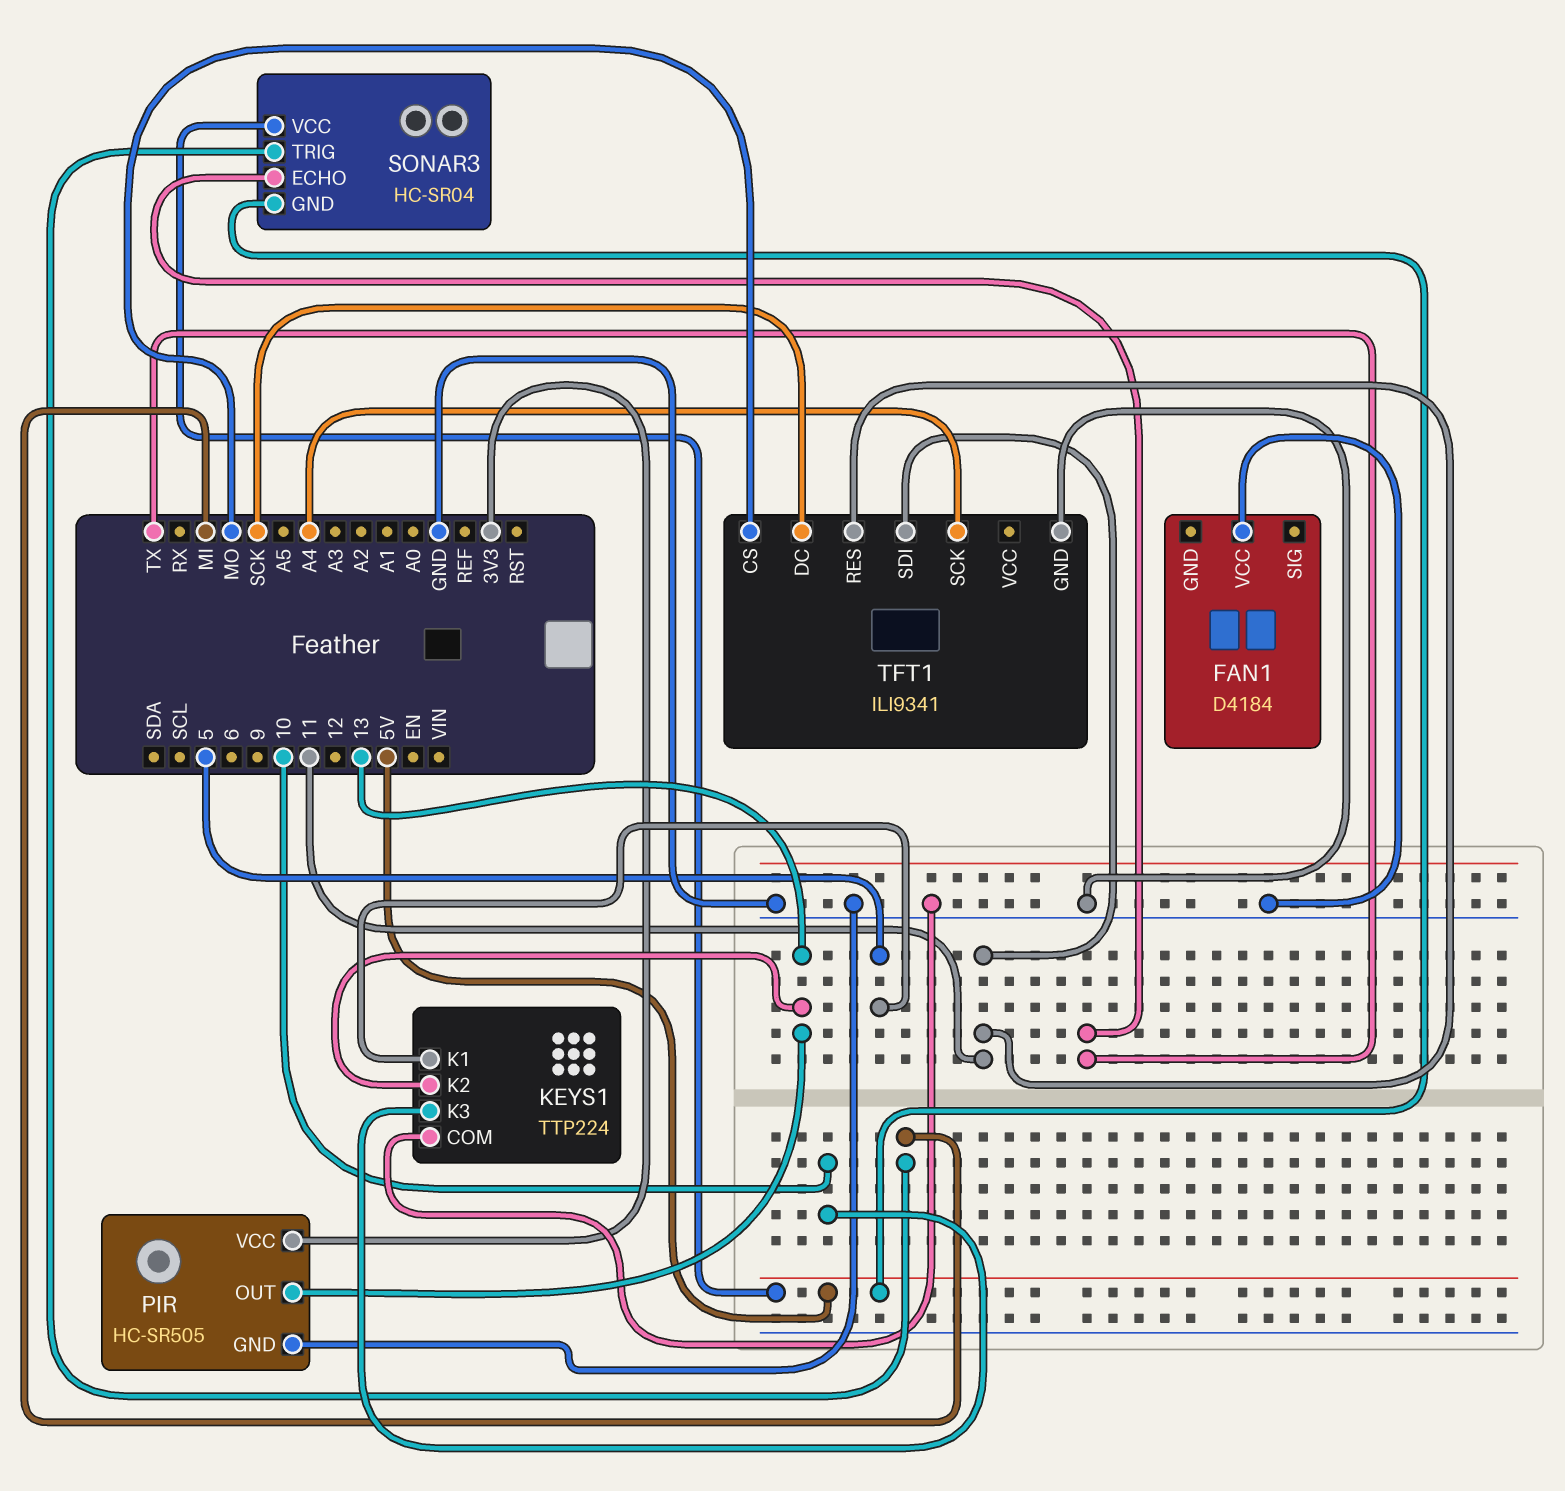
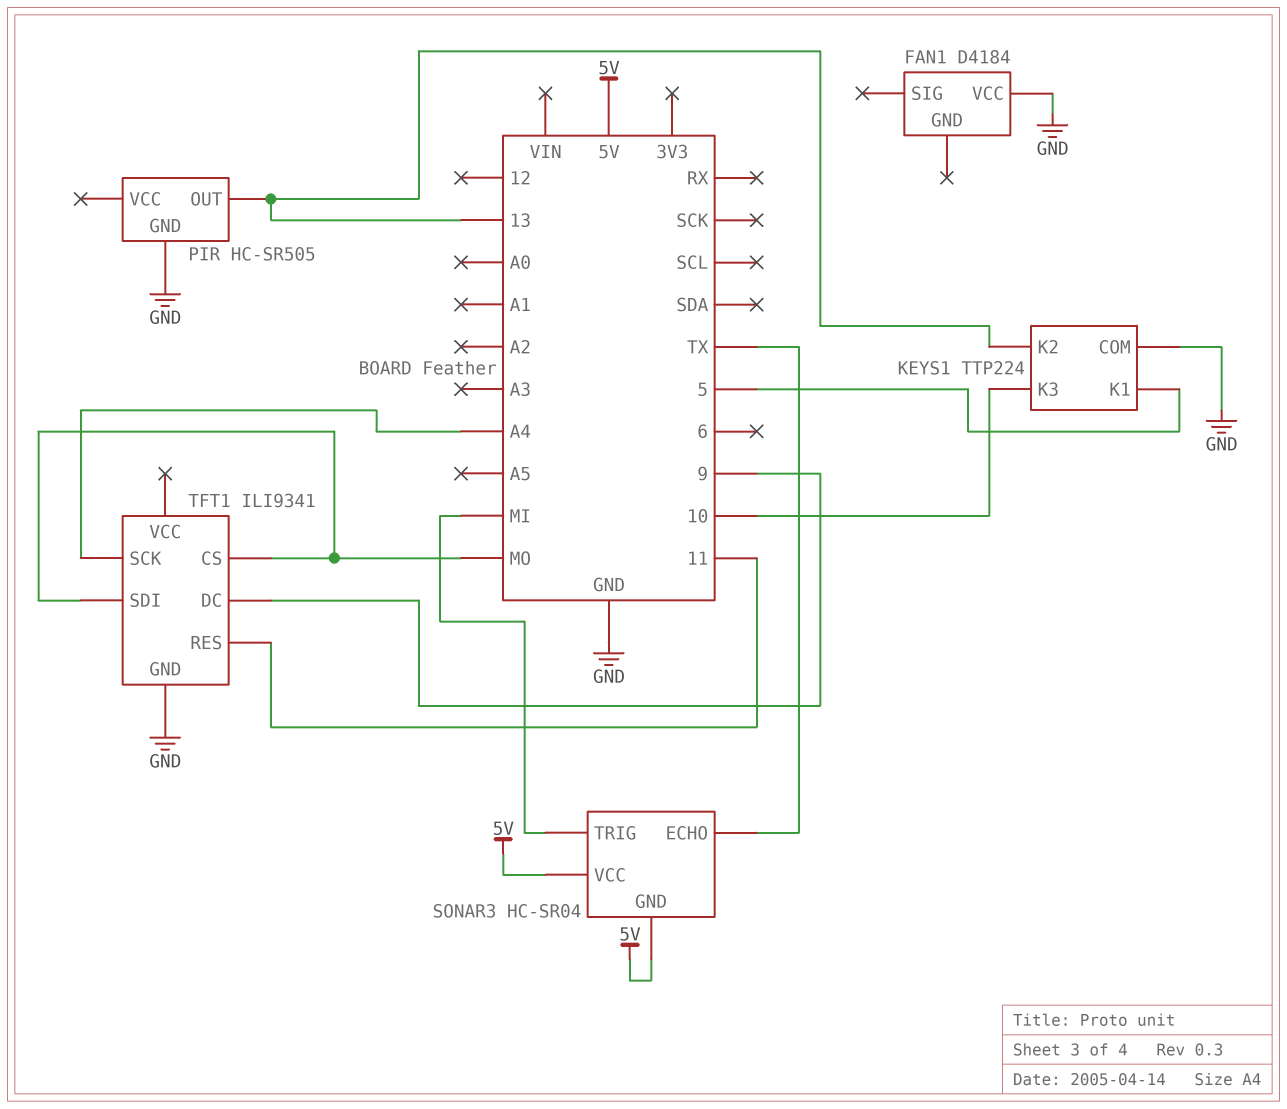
PIR pin VCC: 3V3 -> none
TFT1 pin DC: SCK -> 9
TFT1 pin SDI: 11 -> MO

